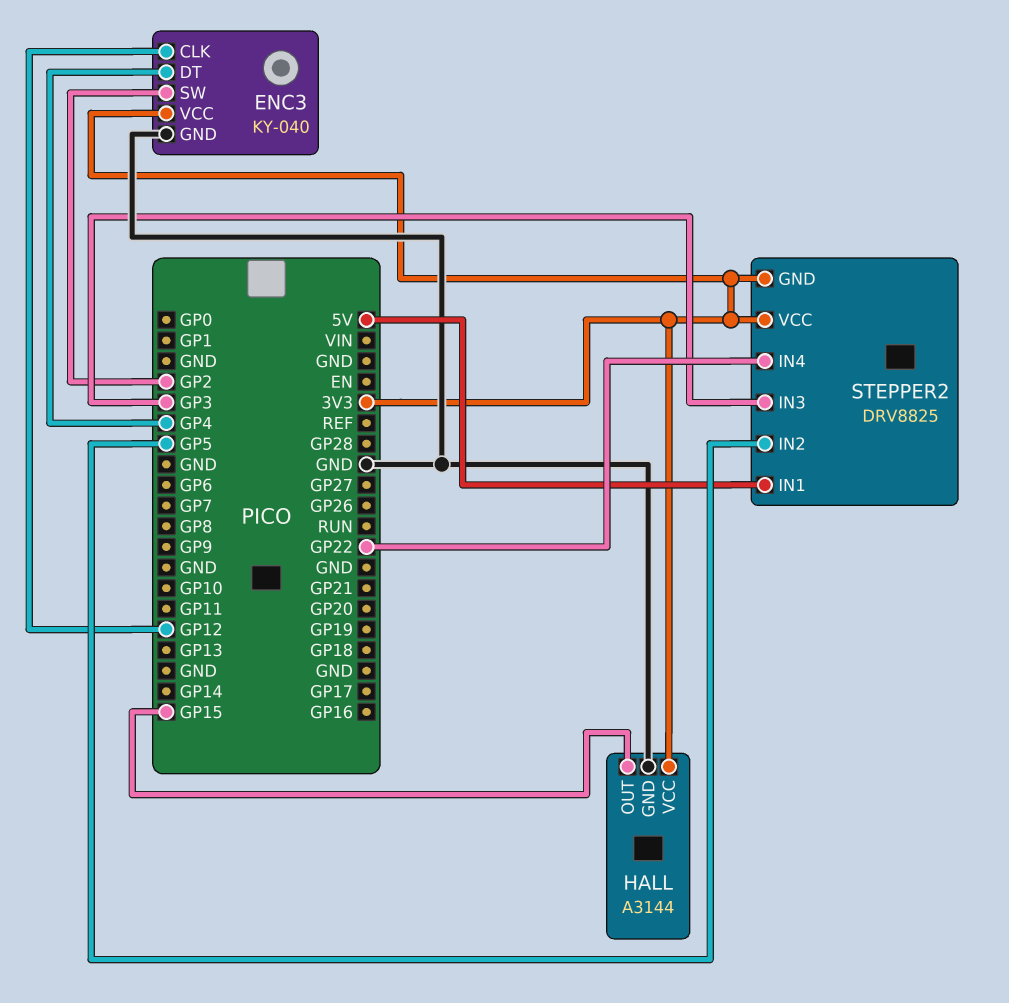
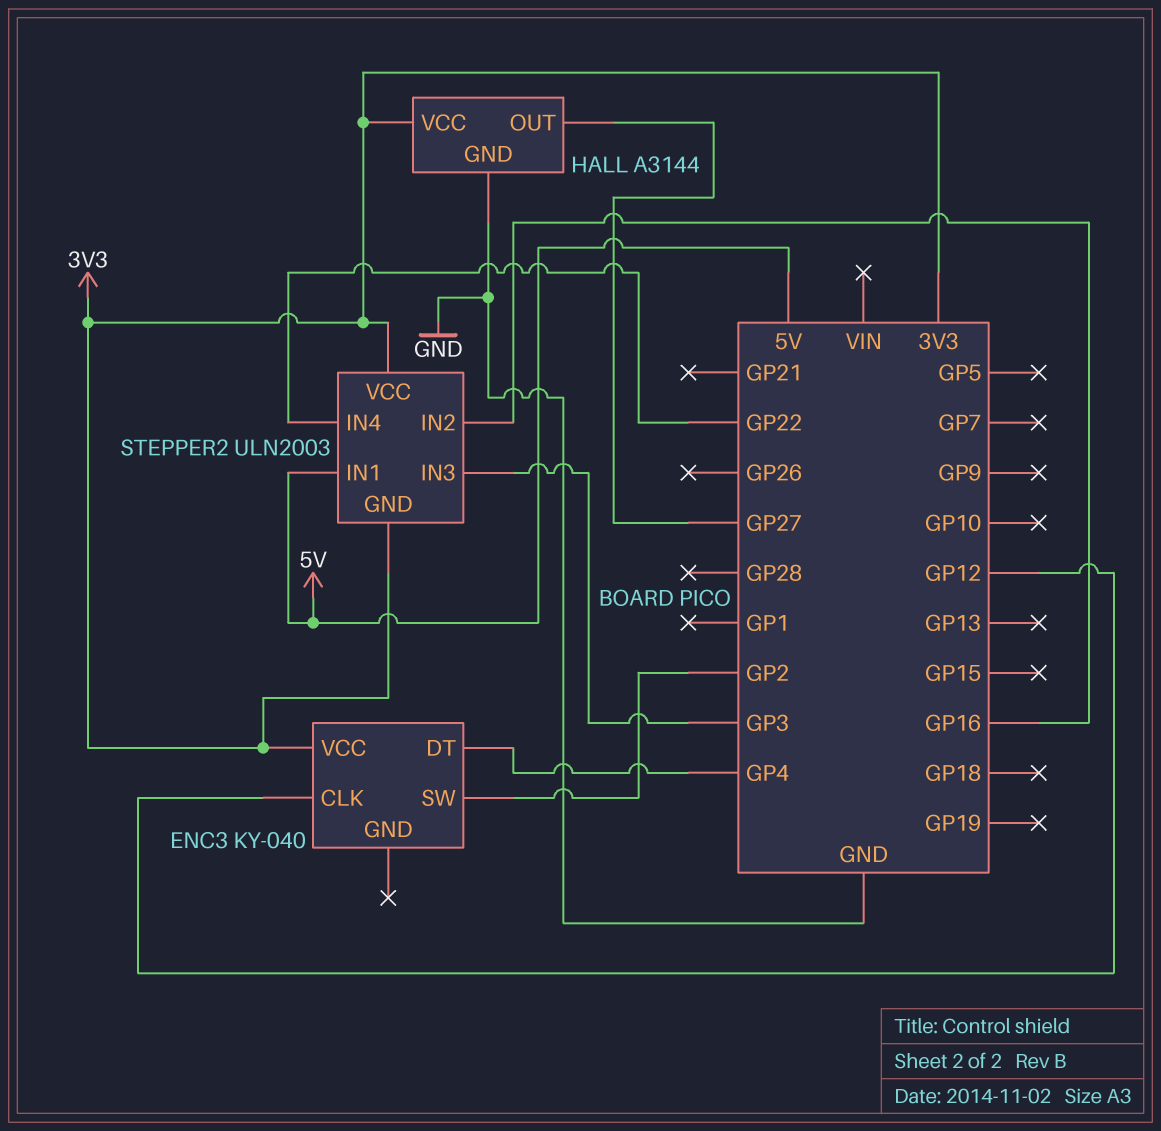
ENC3 pin GND: GND -> none
HALL pin OUT: GP15 -> GP27
STEPPER2: DRV8825 -> ULN2003
STEPPER2 pin IN2: GP5 -> GP16

